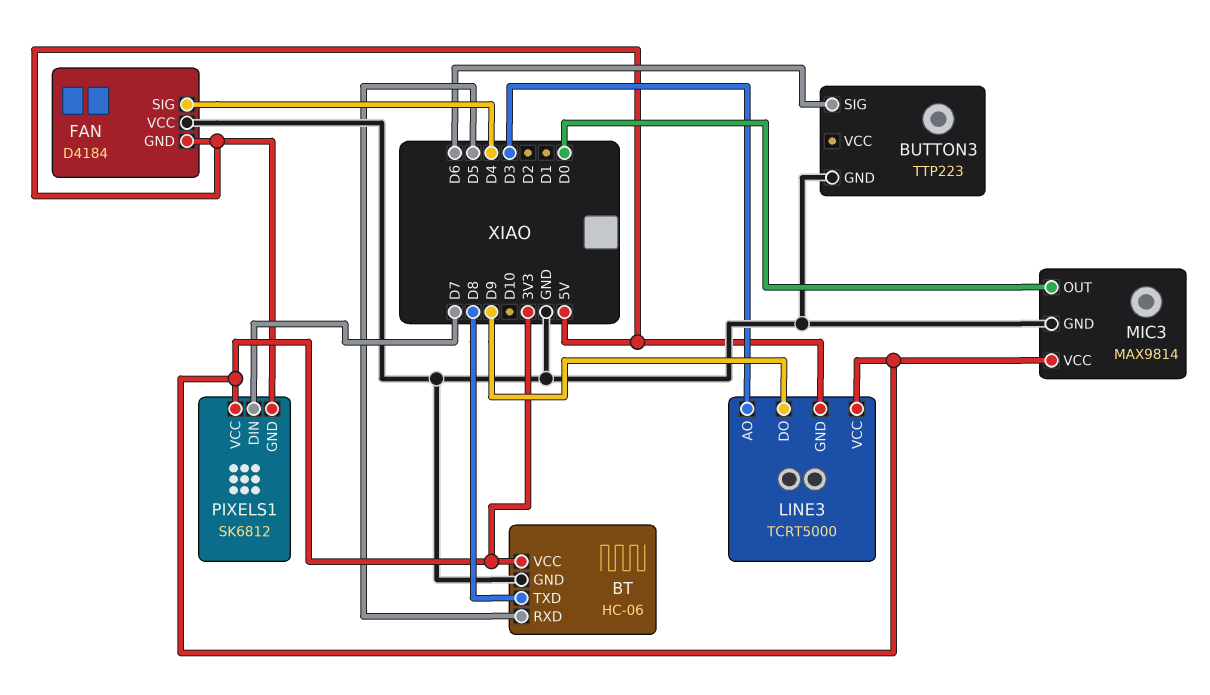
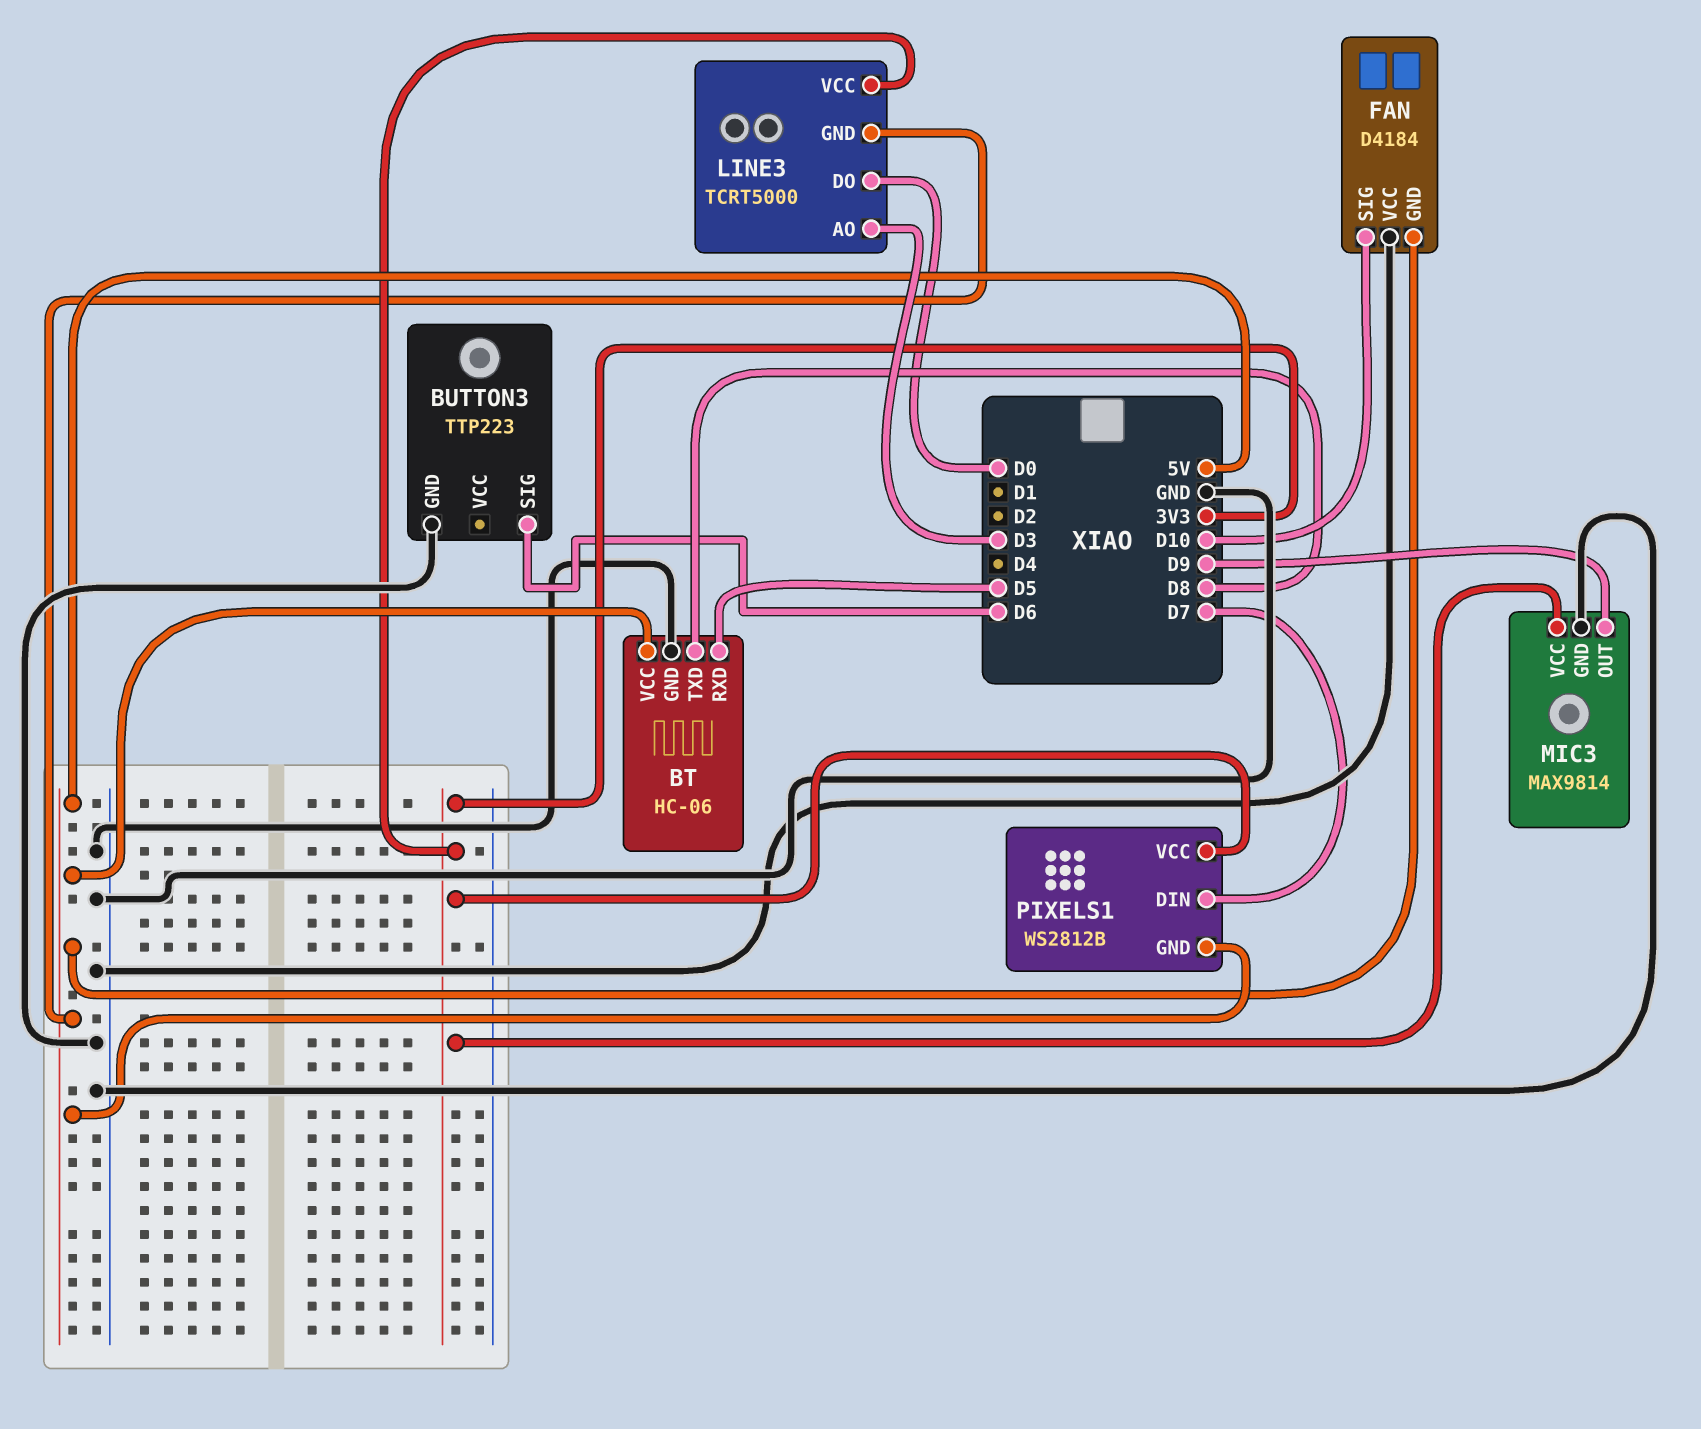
BT pin VCC: 3V3 -> 5V
FAN pin SIG: D4 -> D10
LINE3 pin DO: D9 -> D0
MIC3 pin OUT: D0 -> D9
PIXELS1: SK6812 -> WS2812B

